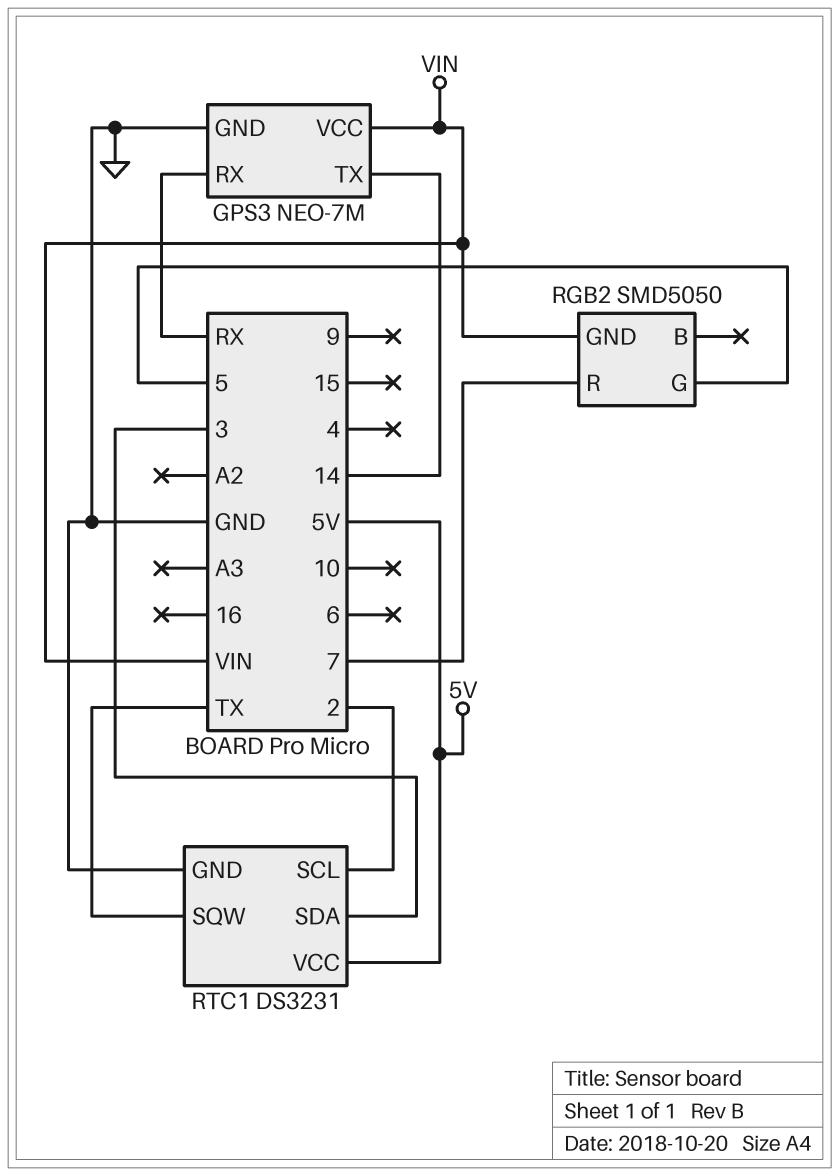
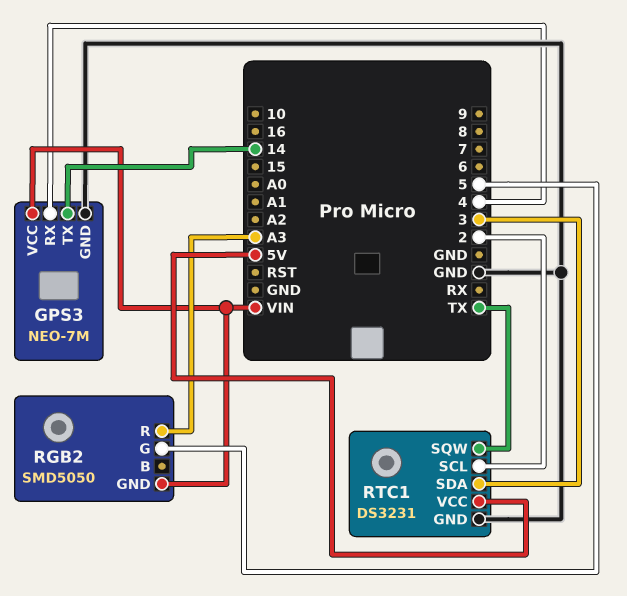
GPS3 pin RX: RX -> 4
RGB2 pin R: 7 -> A3

